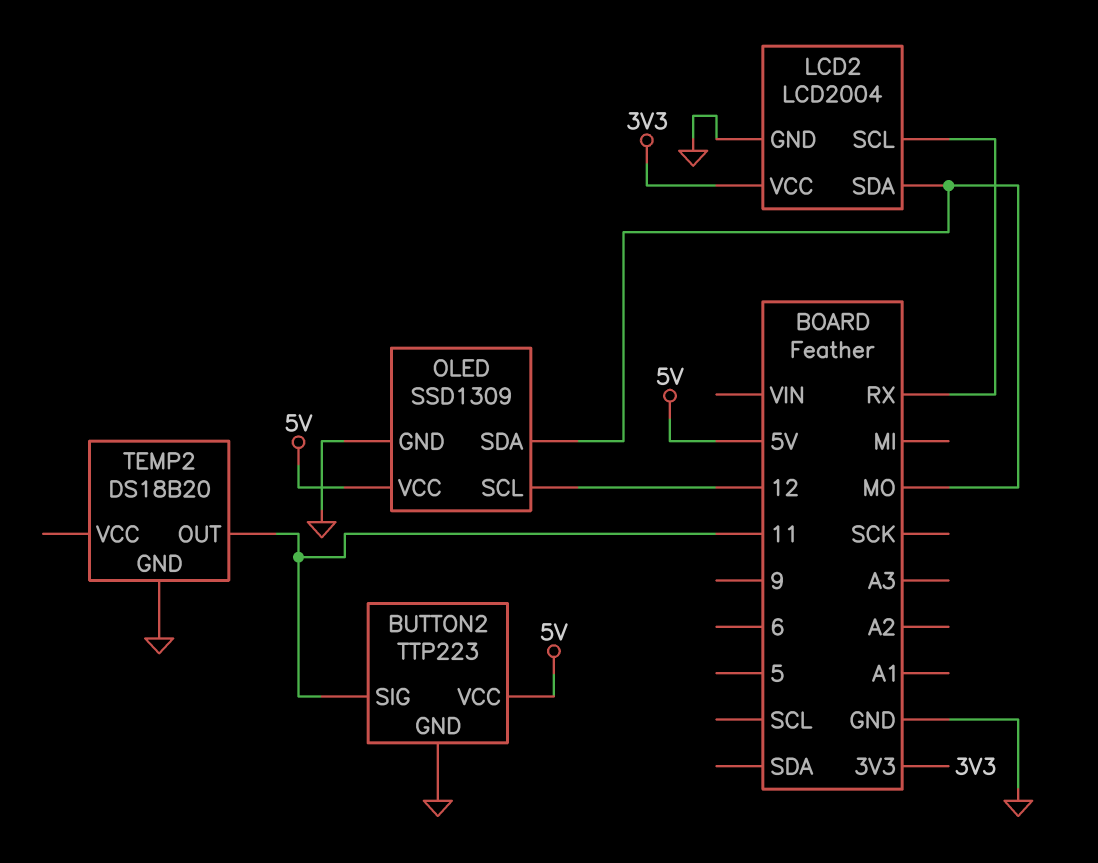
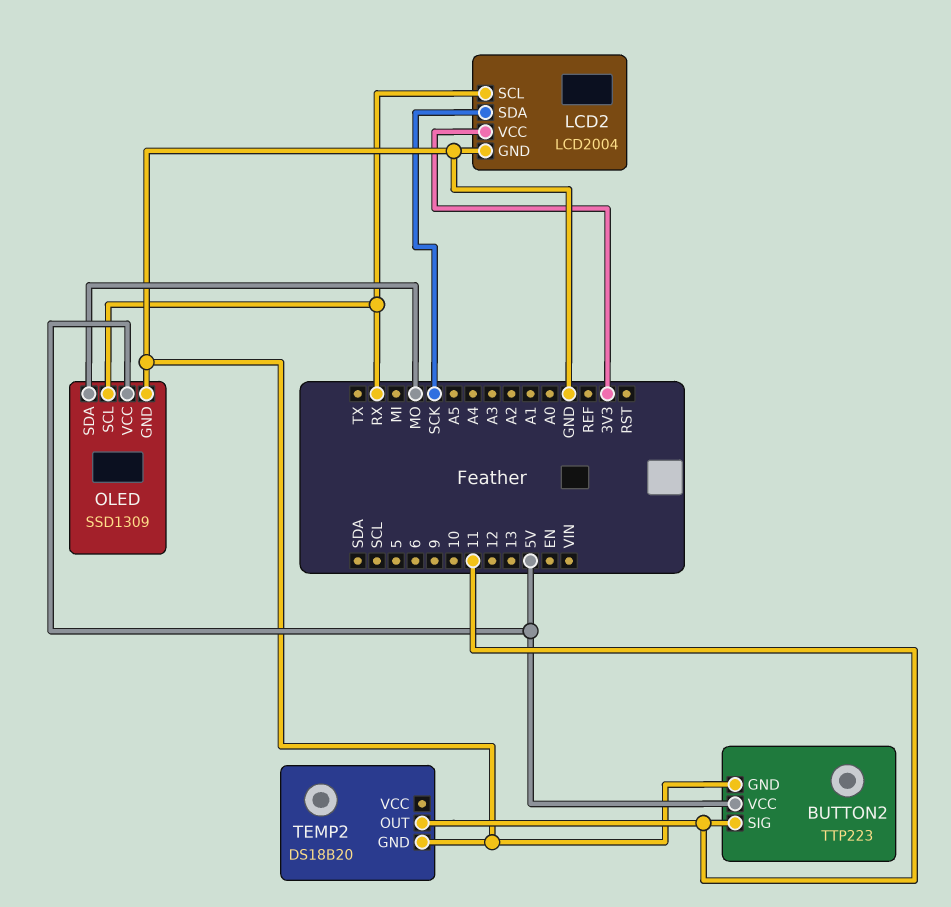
LCD2 pin SDA: MO -> SCK
OLED pin SCL: 12 -> RX

